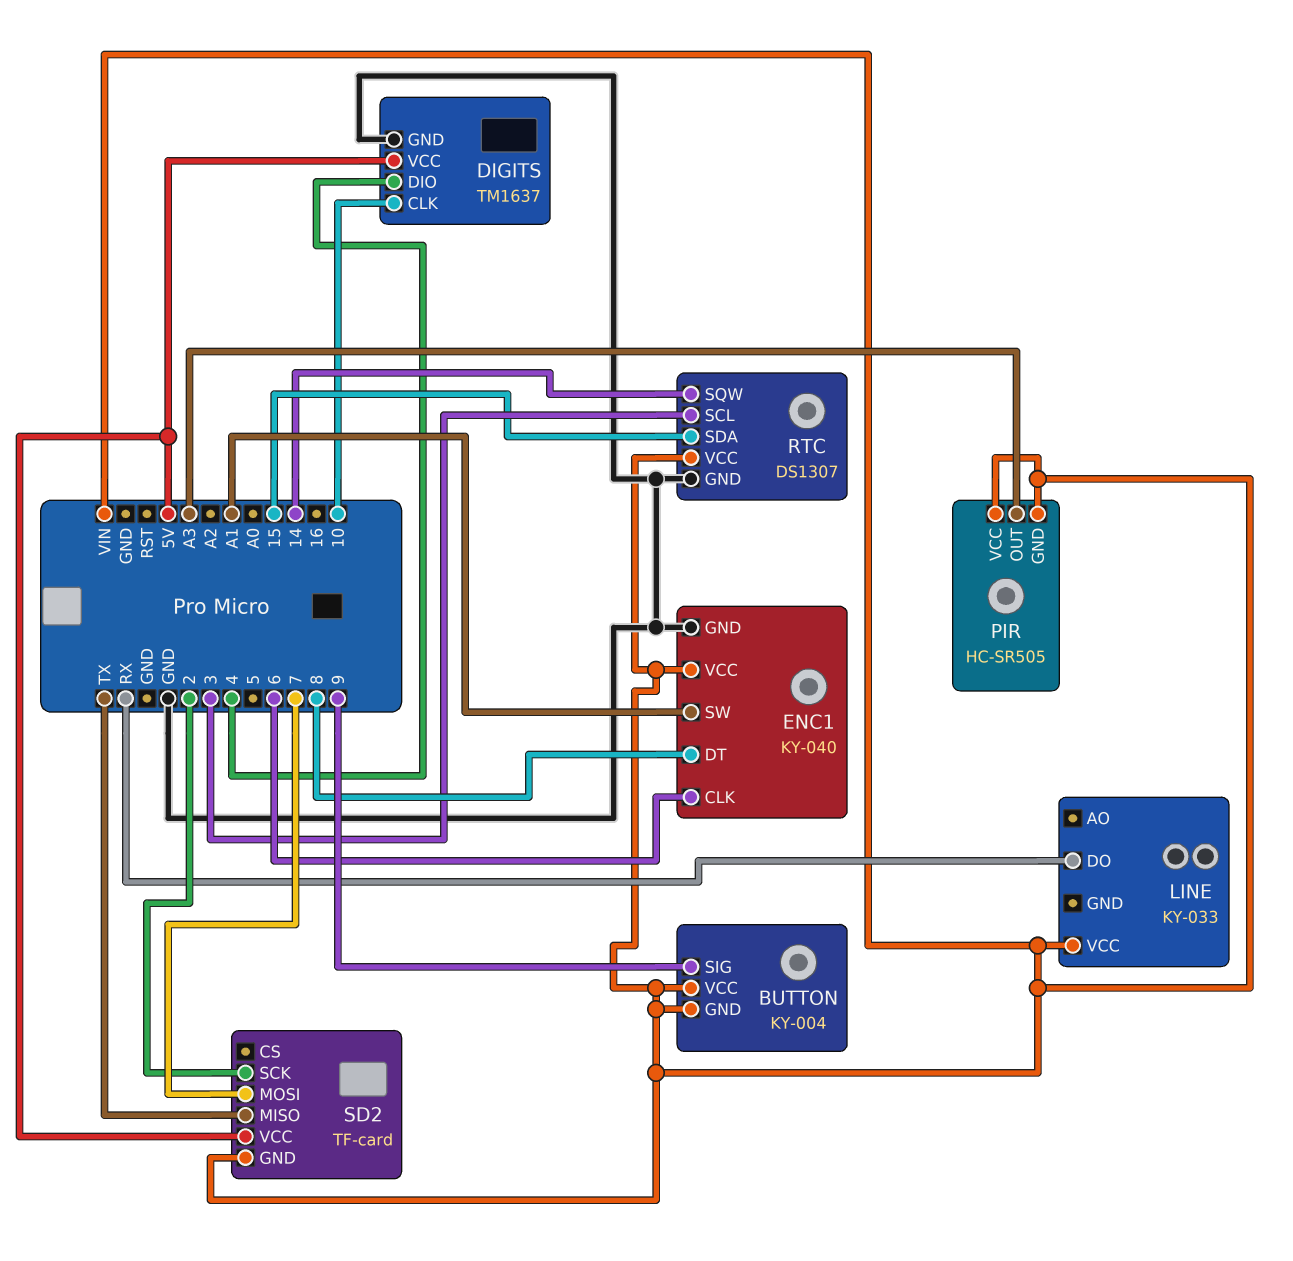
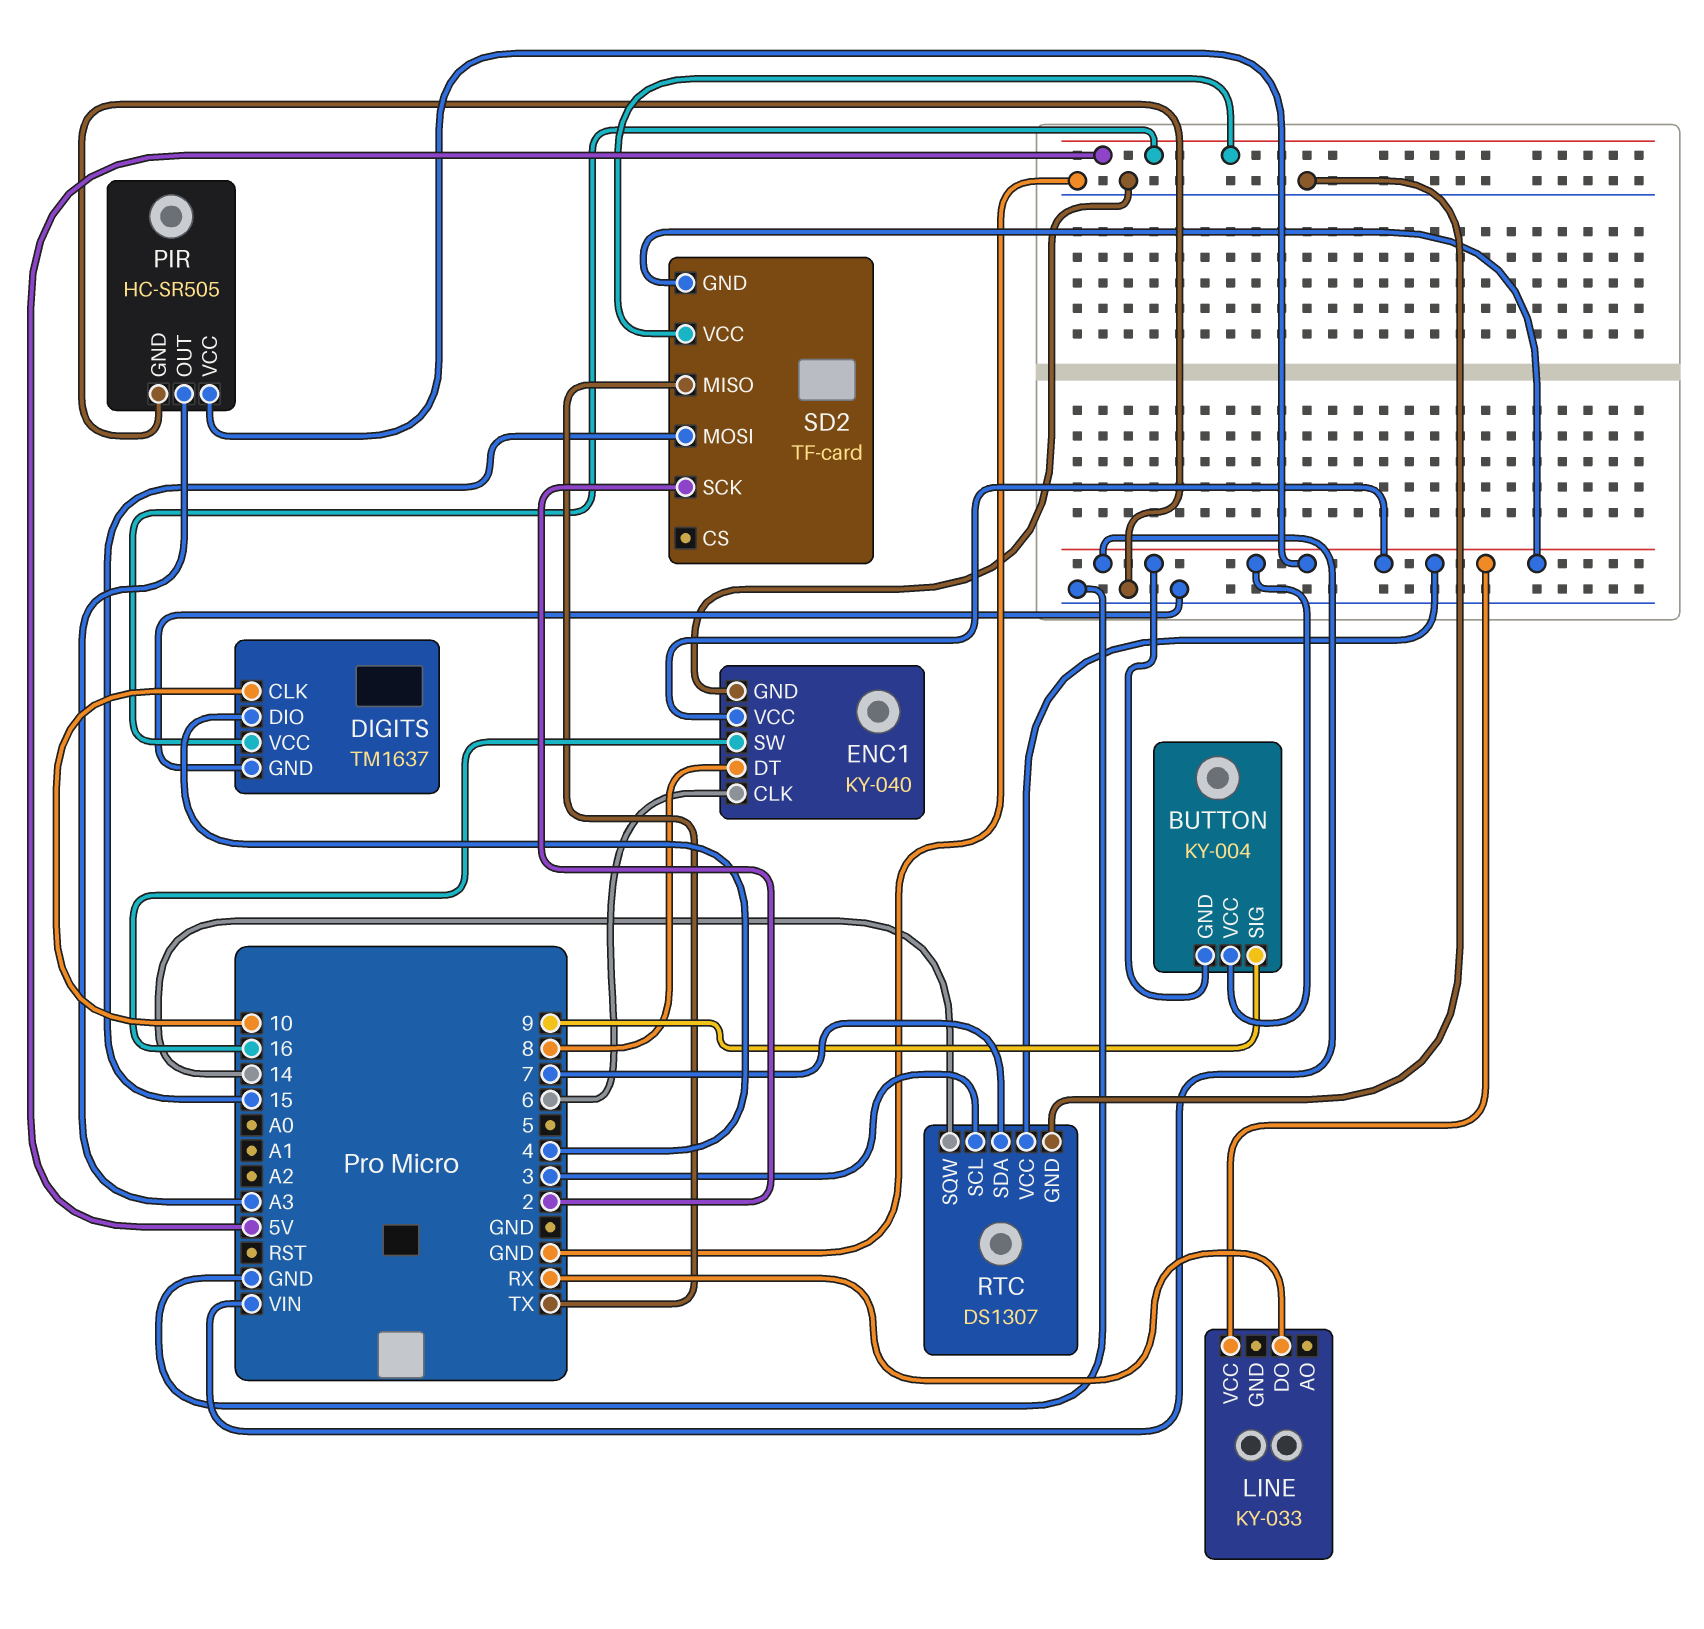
ENC1 pin SW: A1 -> 16
PIR pin GND: VIN -> GND
RTC pin SDA: 15 -> 7
SD2 pin MOSI: 7 -> 15

